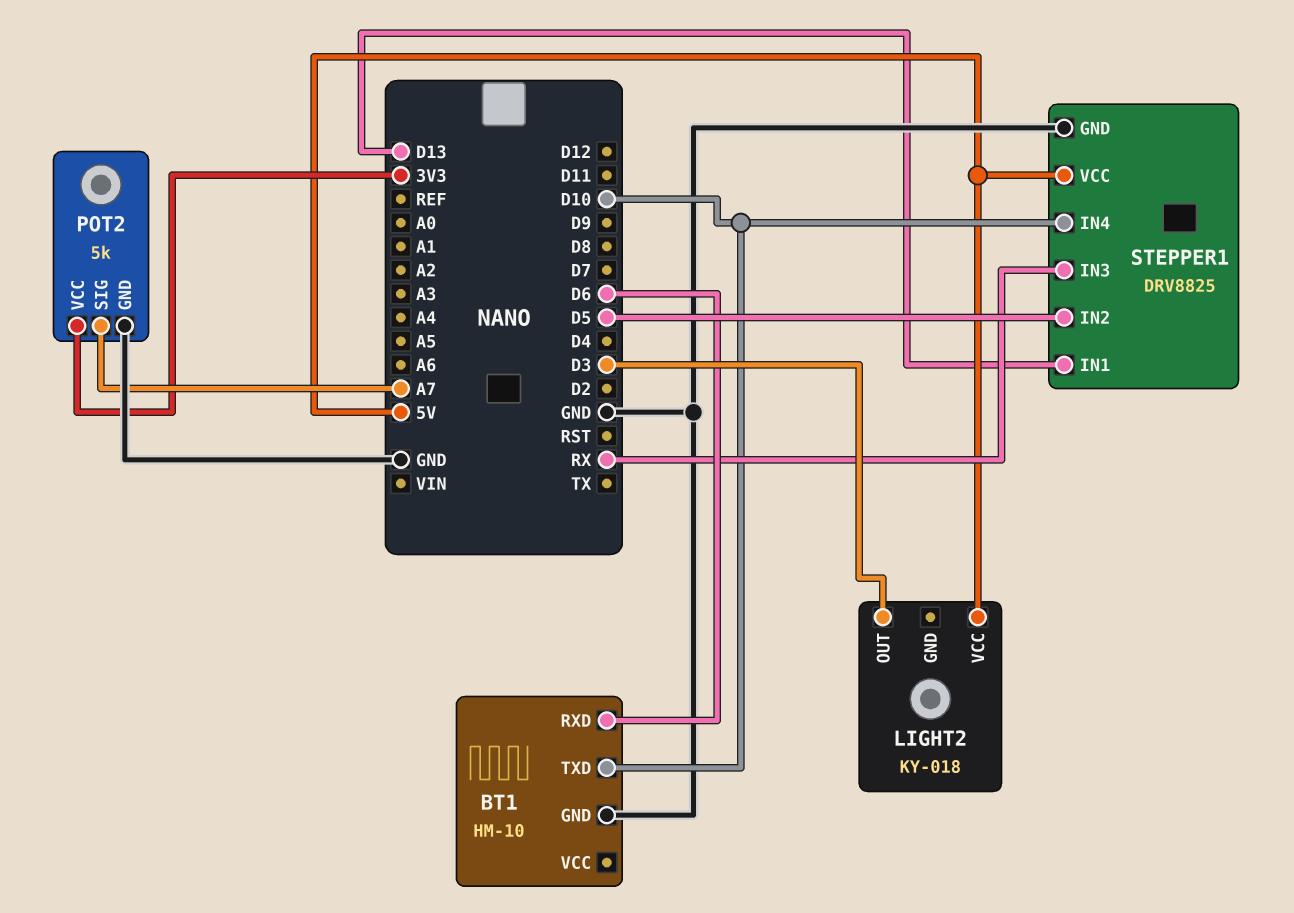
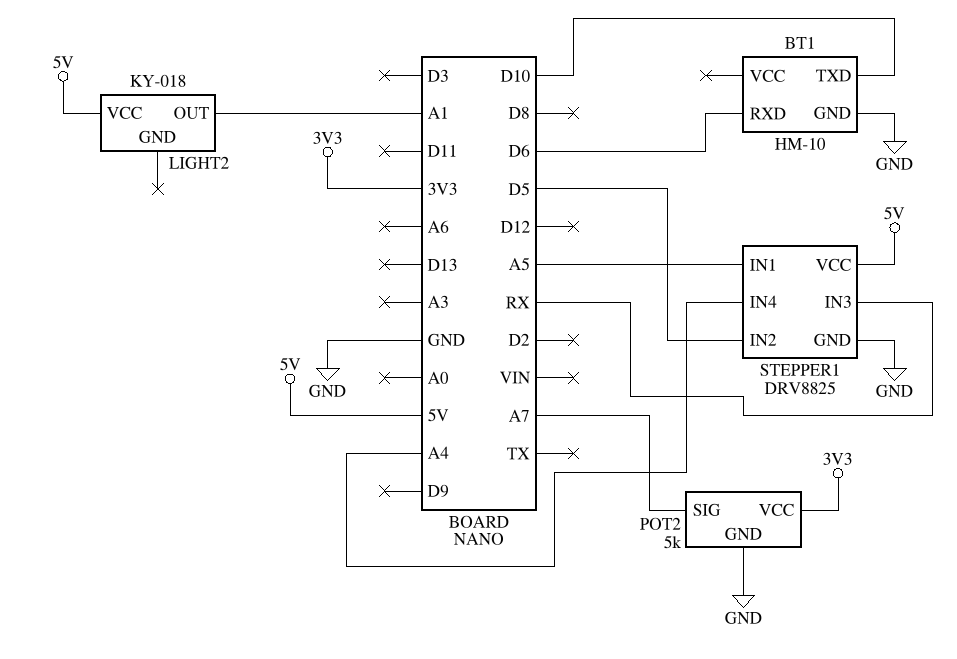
LIGHT2 pin OUT: D3 -> A1
STEPPER1 pin IN1: D13 -> A5
STEPPER1 pin IN4: D10 -> A4

